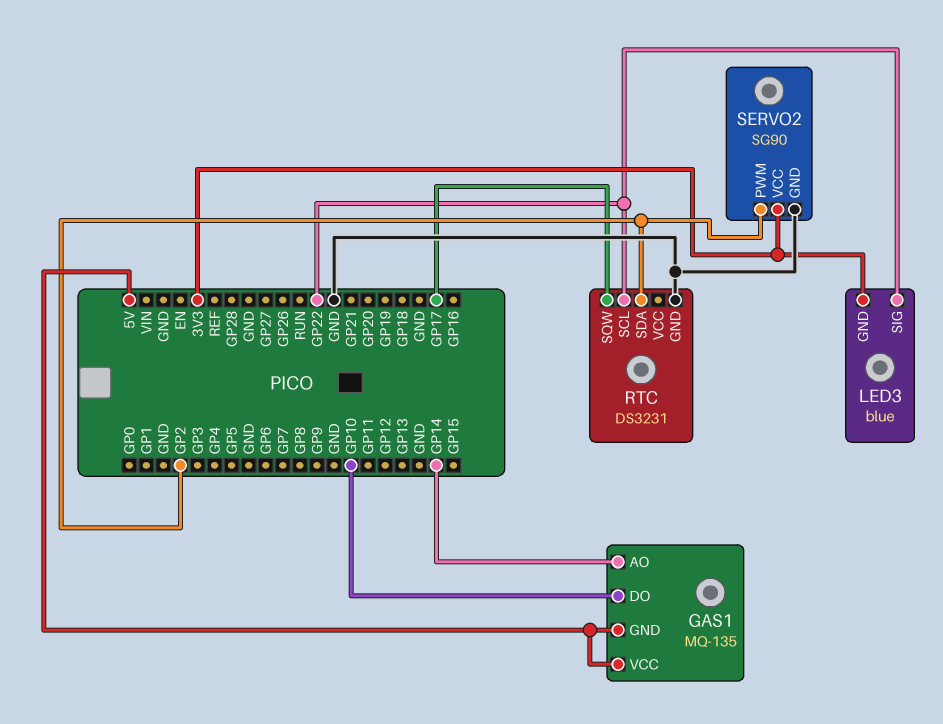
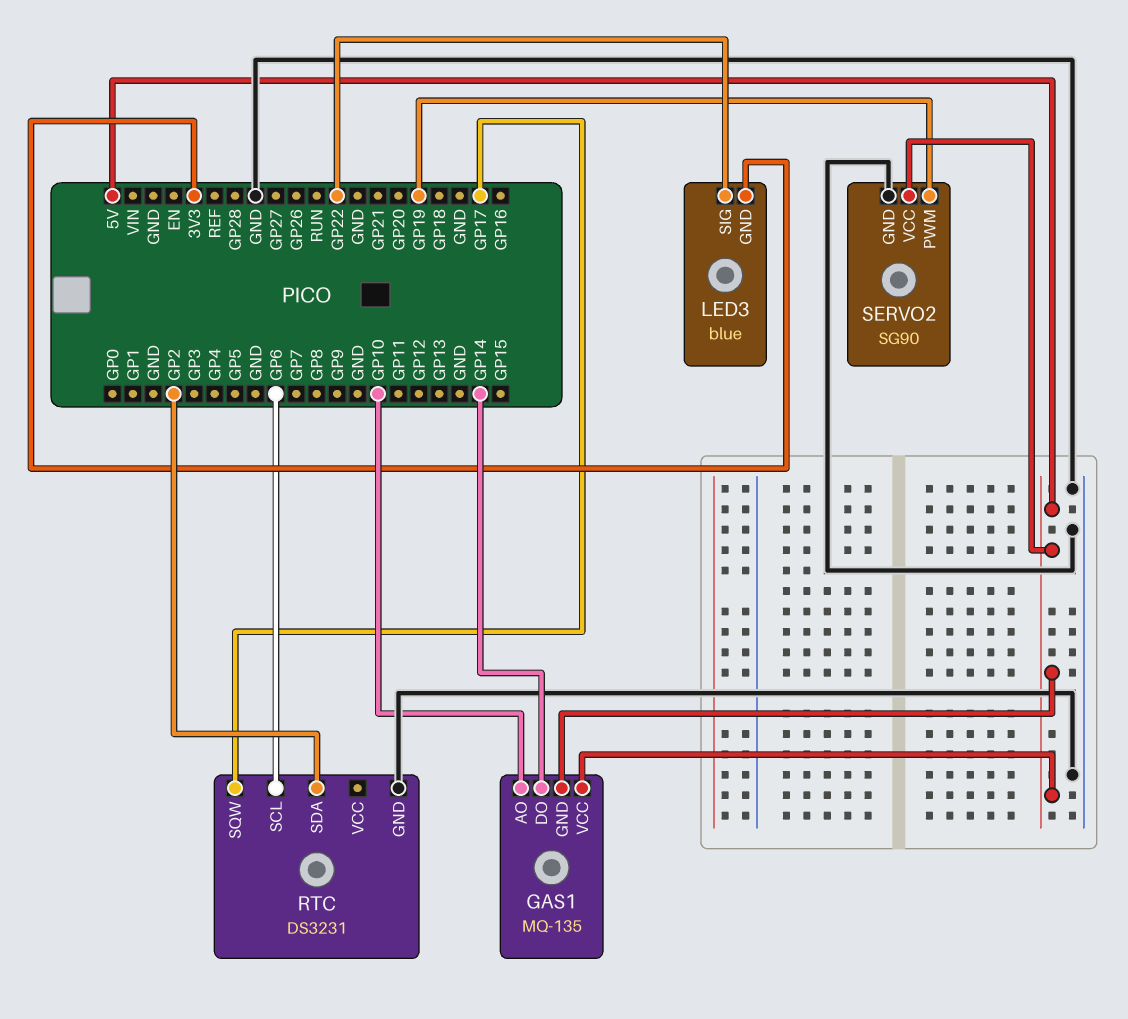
GAS1 pin AO: GP14 -> GP10
GAS1 pin DO: GP10 -> GP14
RTC pin SCL: GP22 -> GP6
SERVO2 pin PWM: GP2 -> GP19
SERVO2 pin VCC: 3V3 -> 5V

